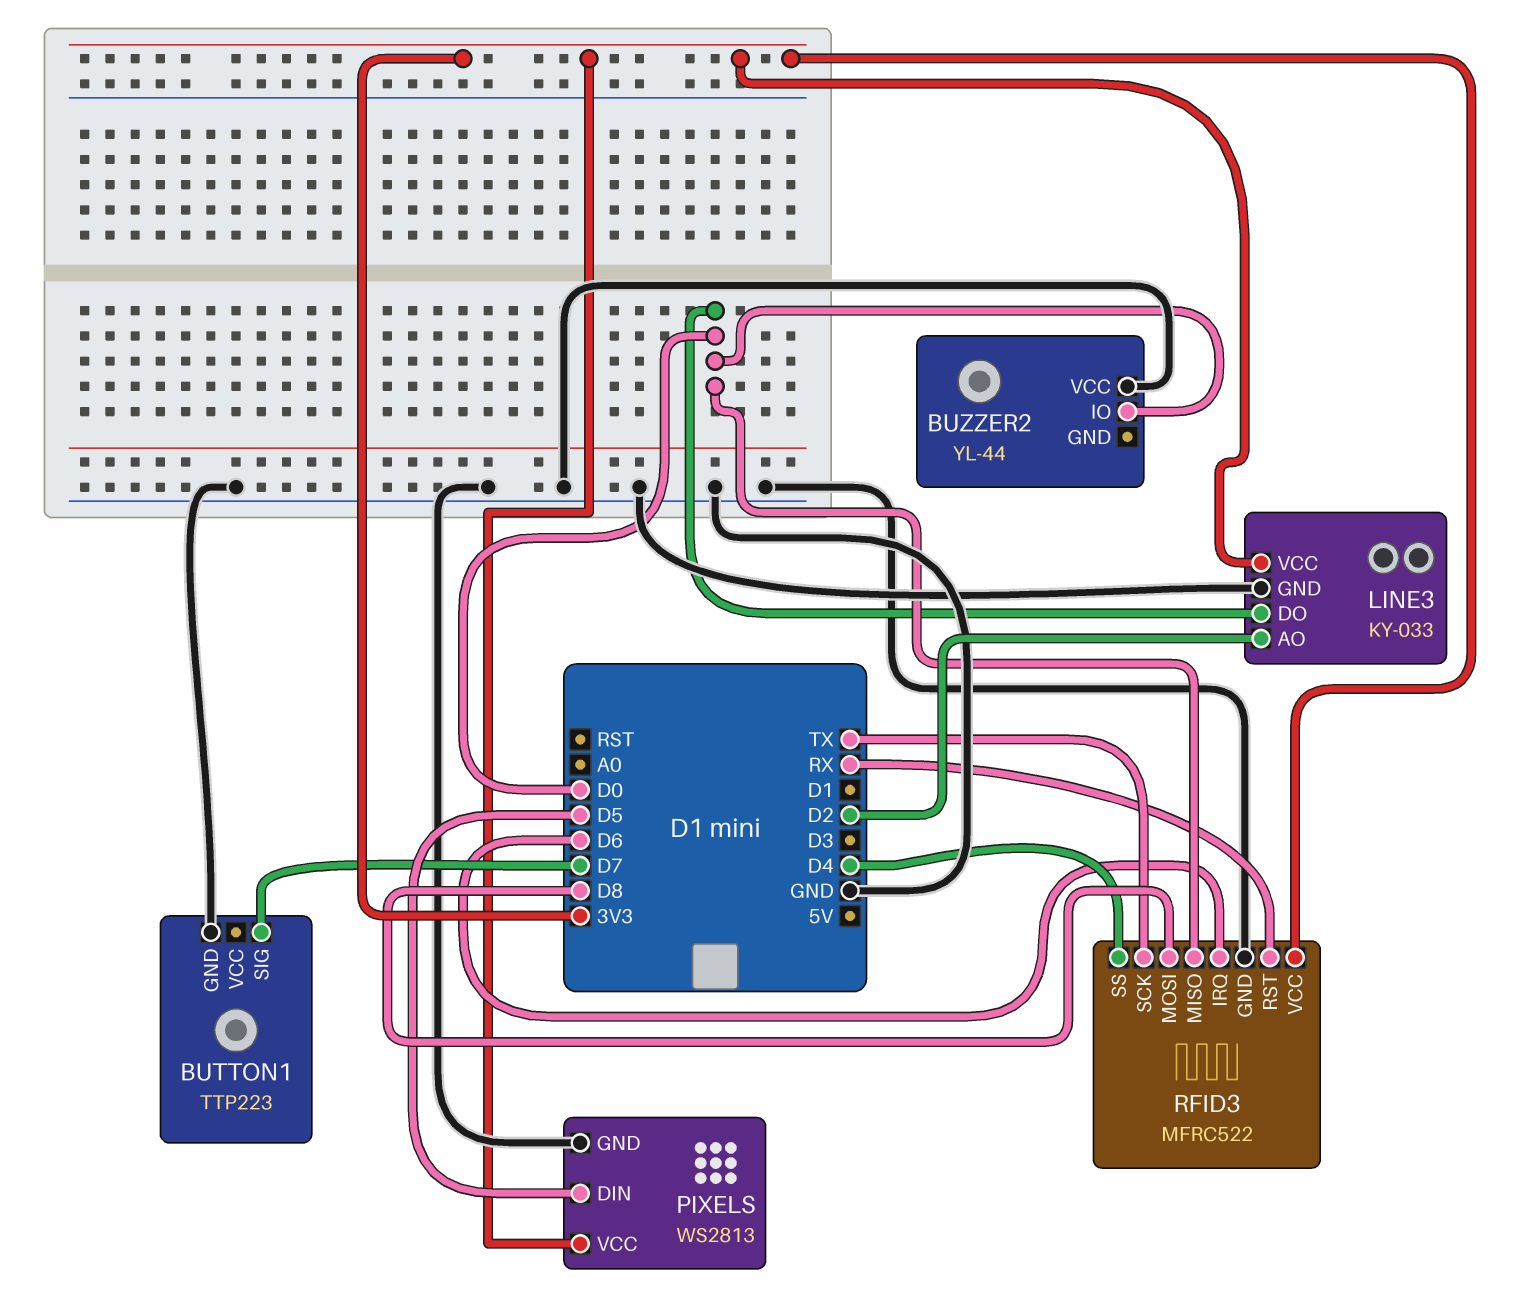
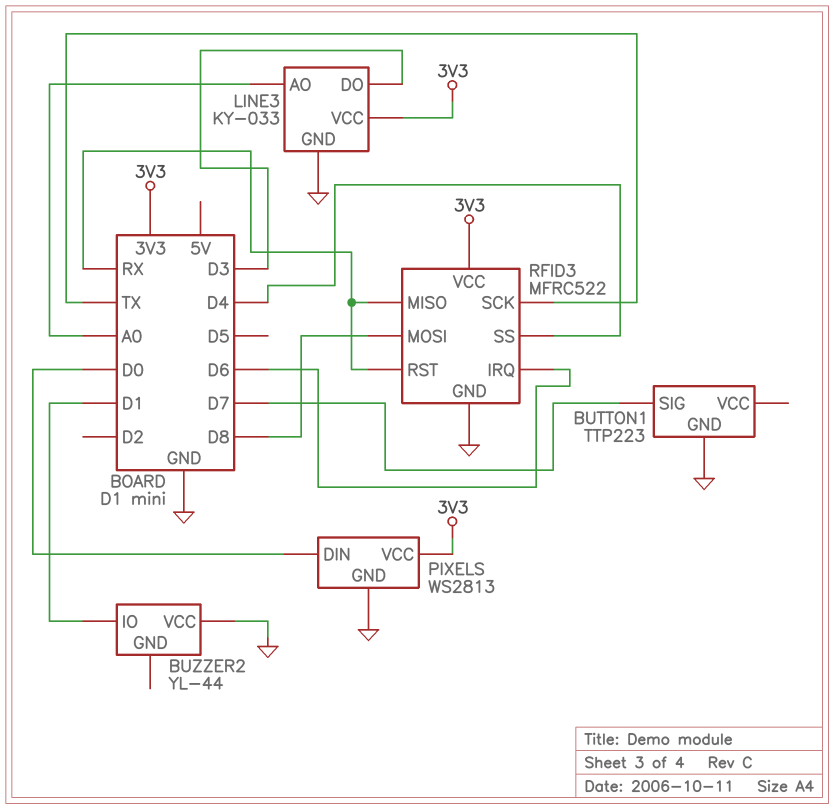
BUZZER2 pin IO: D0 -> D1
LINE3 pin AO: D2 -> A0
LINE3 pin DO: D0 -> D3
PIXELS pin DIN: D5 -> D0
RFID3 pin MISO: D0 -> RX

